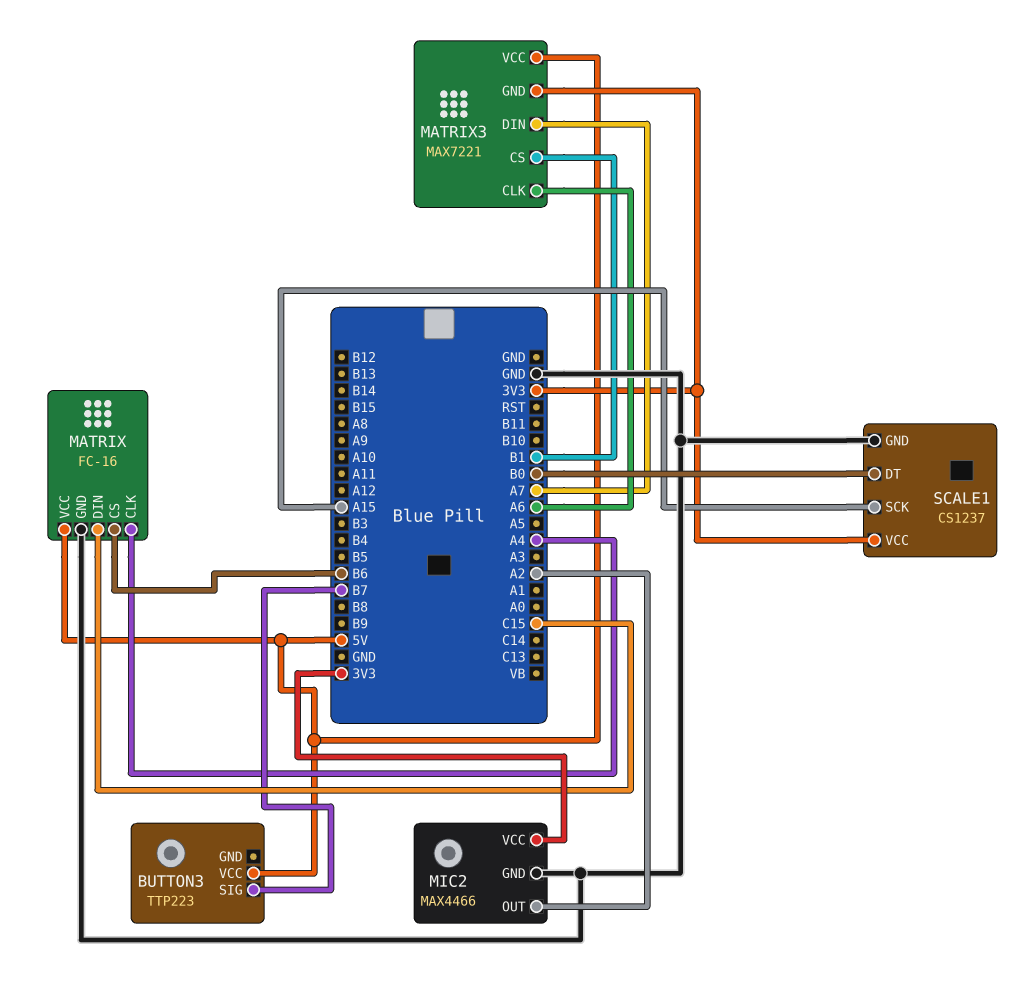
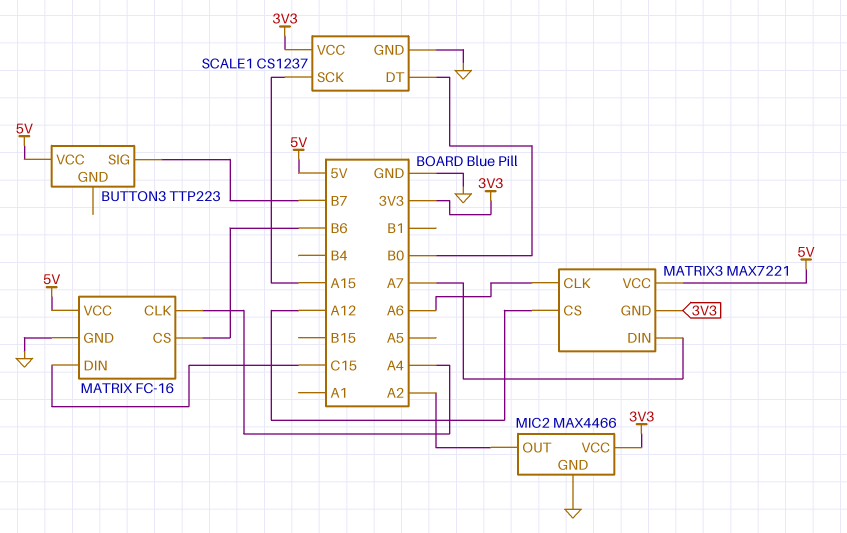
MATRIX3 pin CS: B1 -> A12

